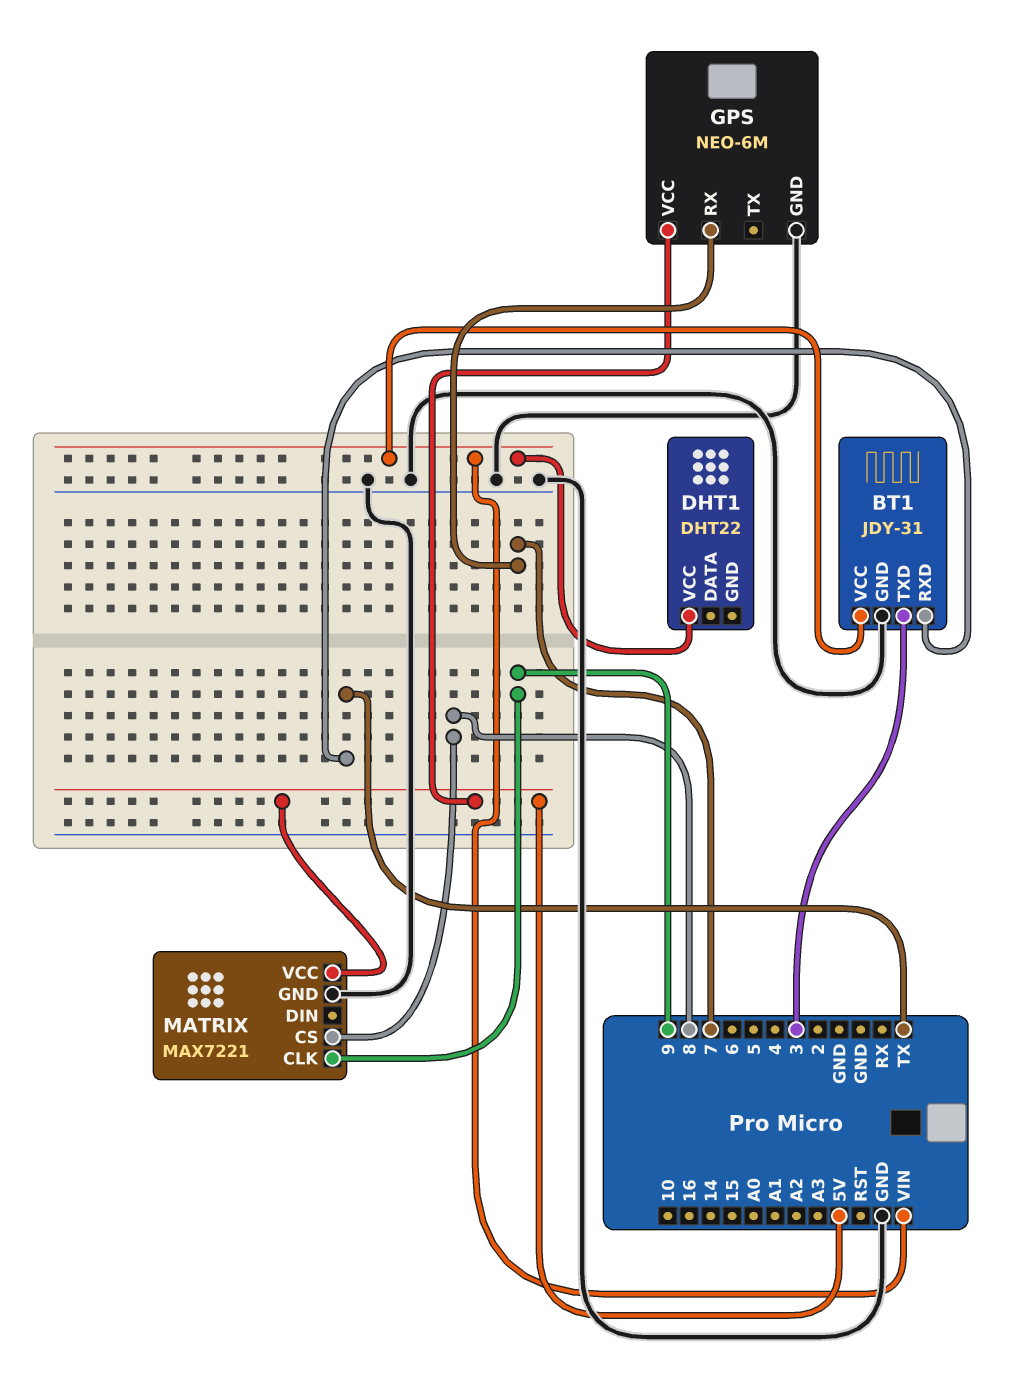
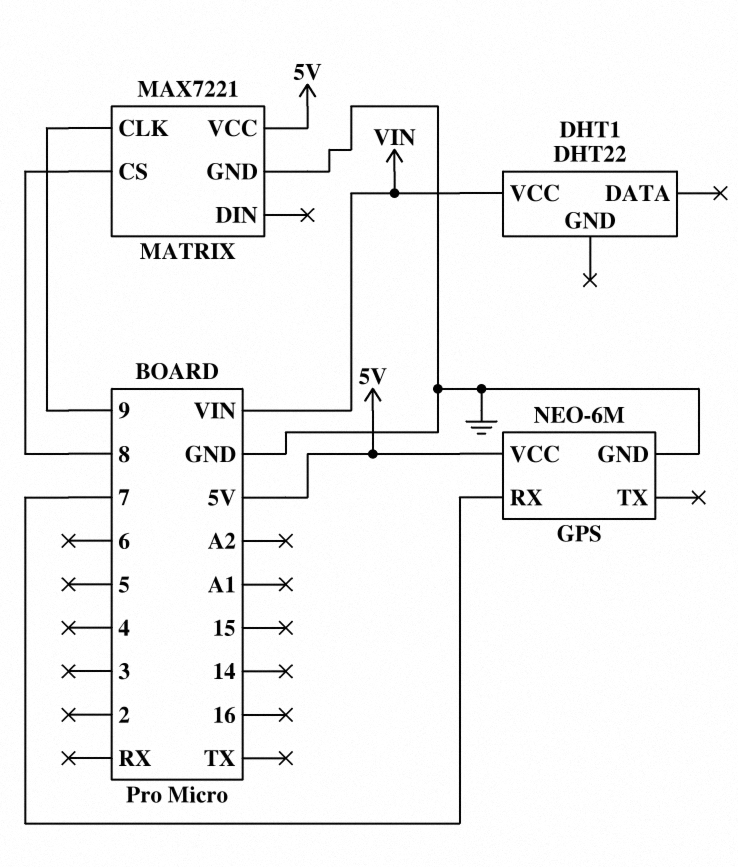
BT1: JDY-31 -> none
BT1 pin GND: GND -> none
BT1 pin RXD: TX -> none
BT1 pin TXD: 3 -> none
BT1 pin VCC: VIN -> none

